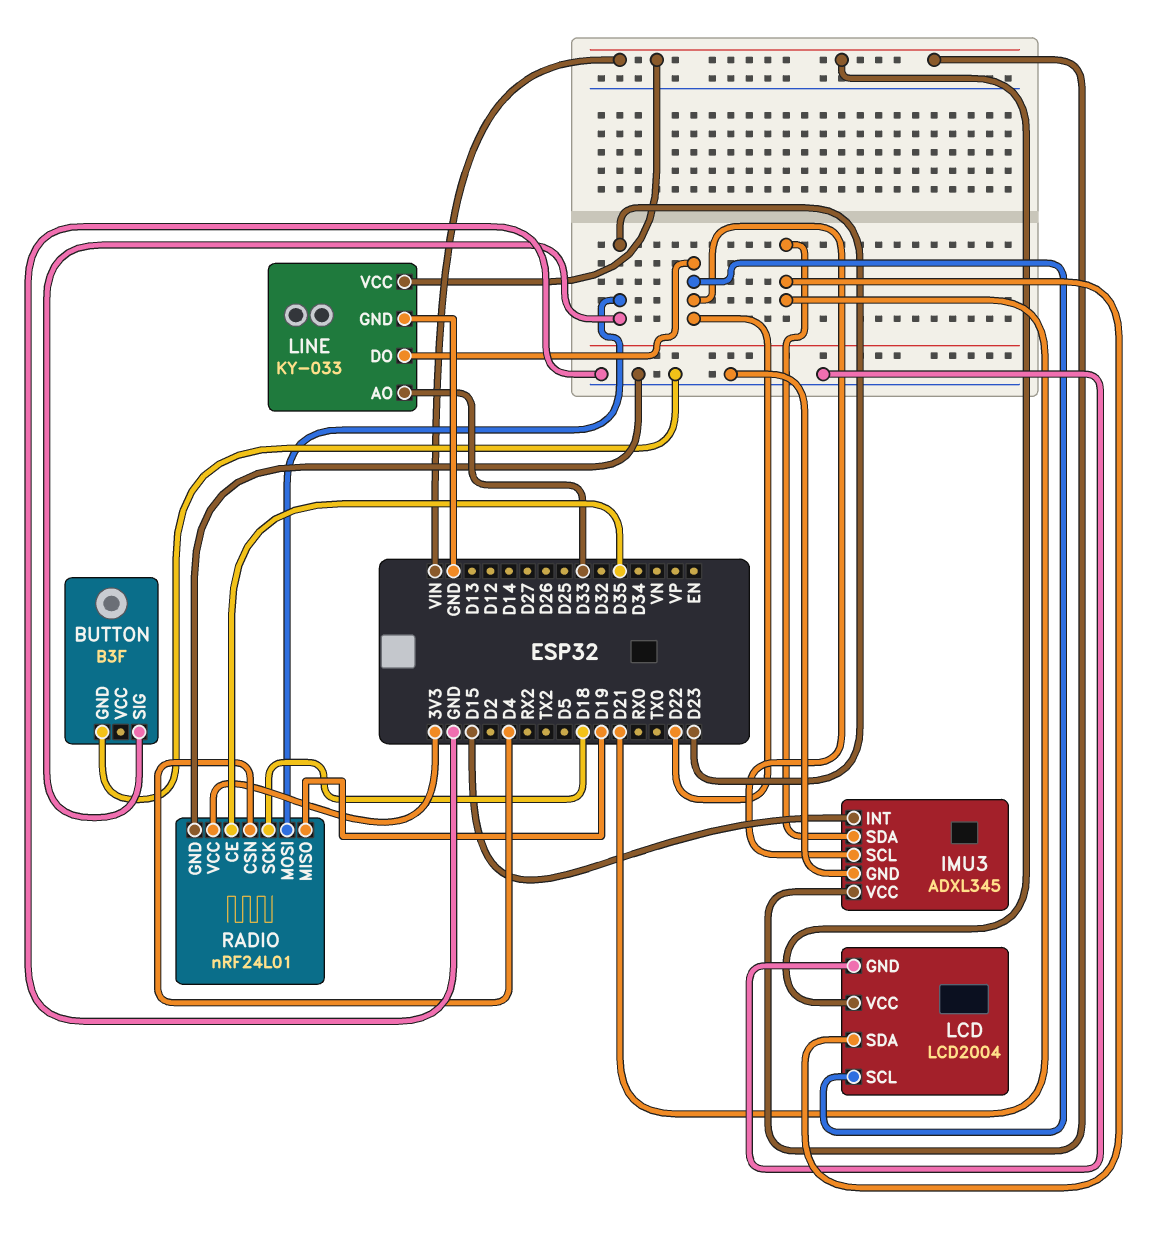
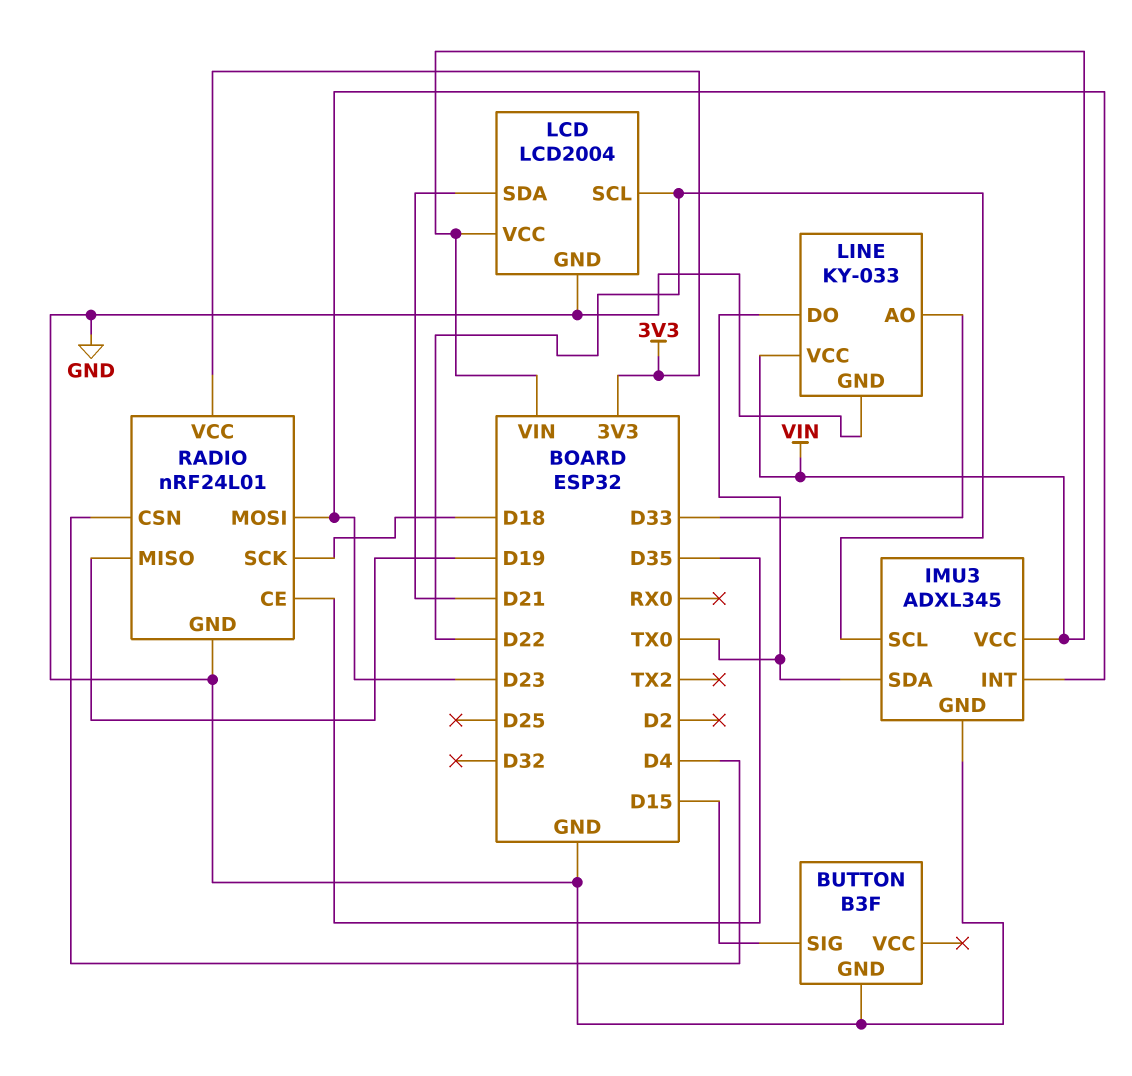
BUTTON pin SIG: D23 -> D15
IMU3 pin INT: D15 -> D23
IMU3 pin SDA: D21 -> TX0
LINE pin DO: D22 -> TX0

